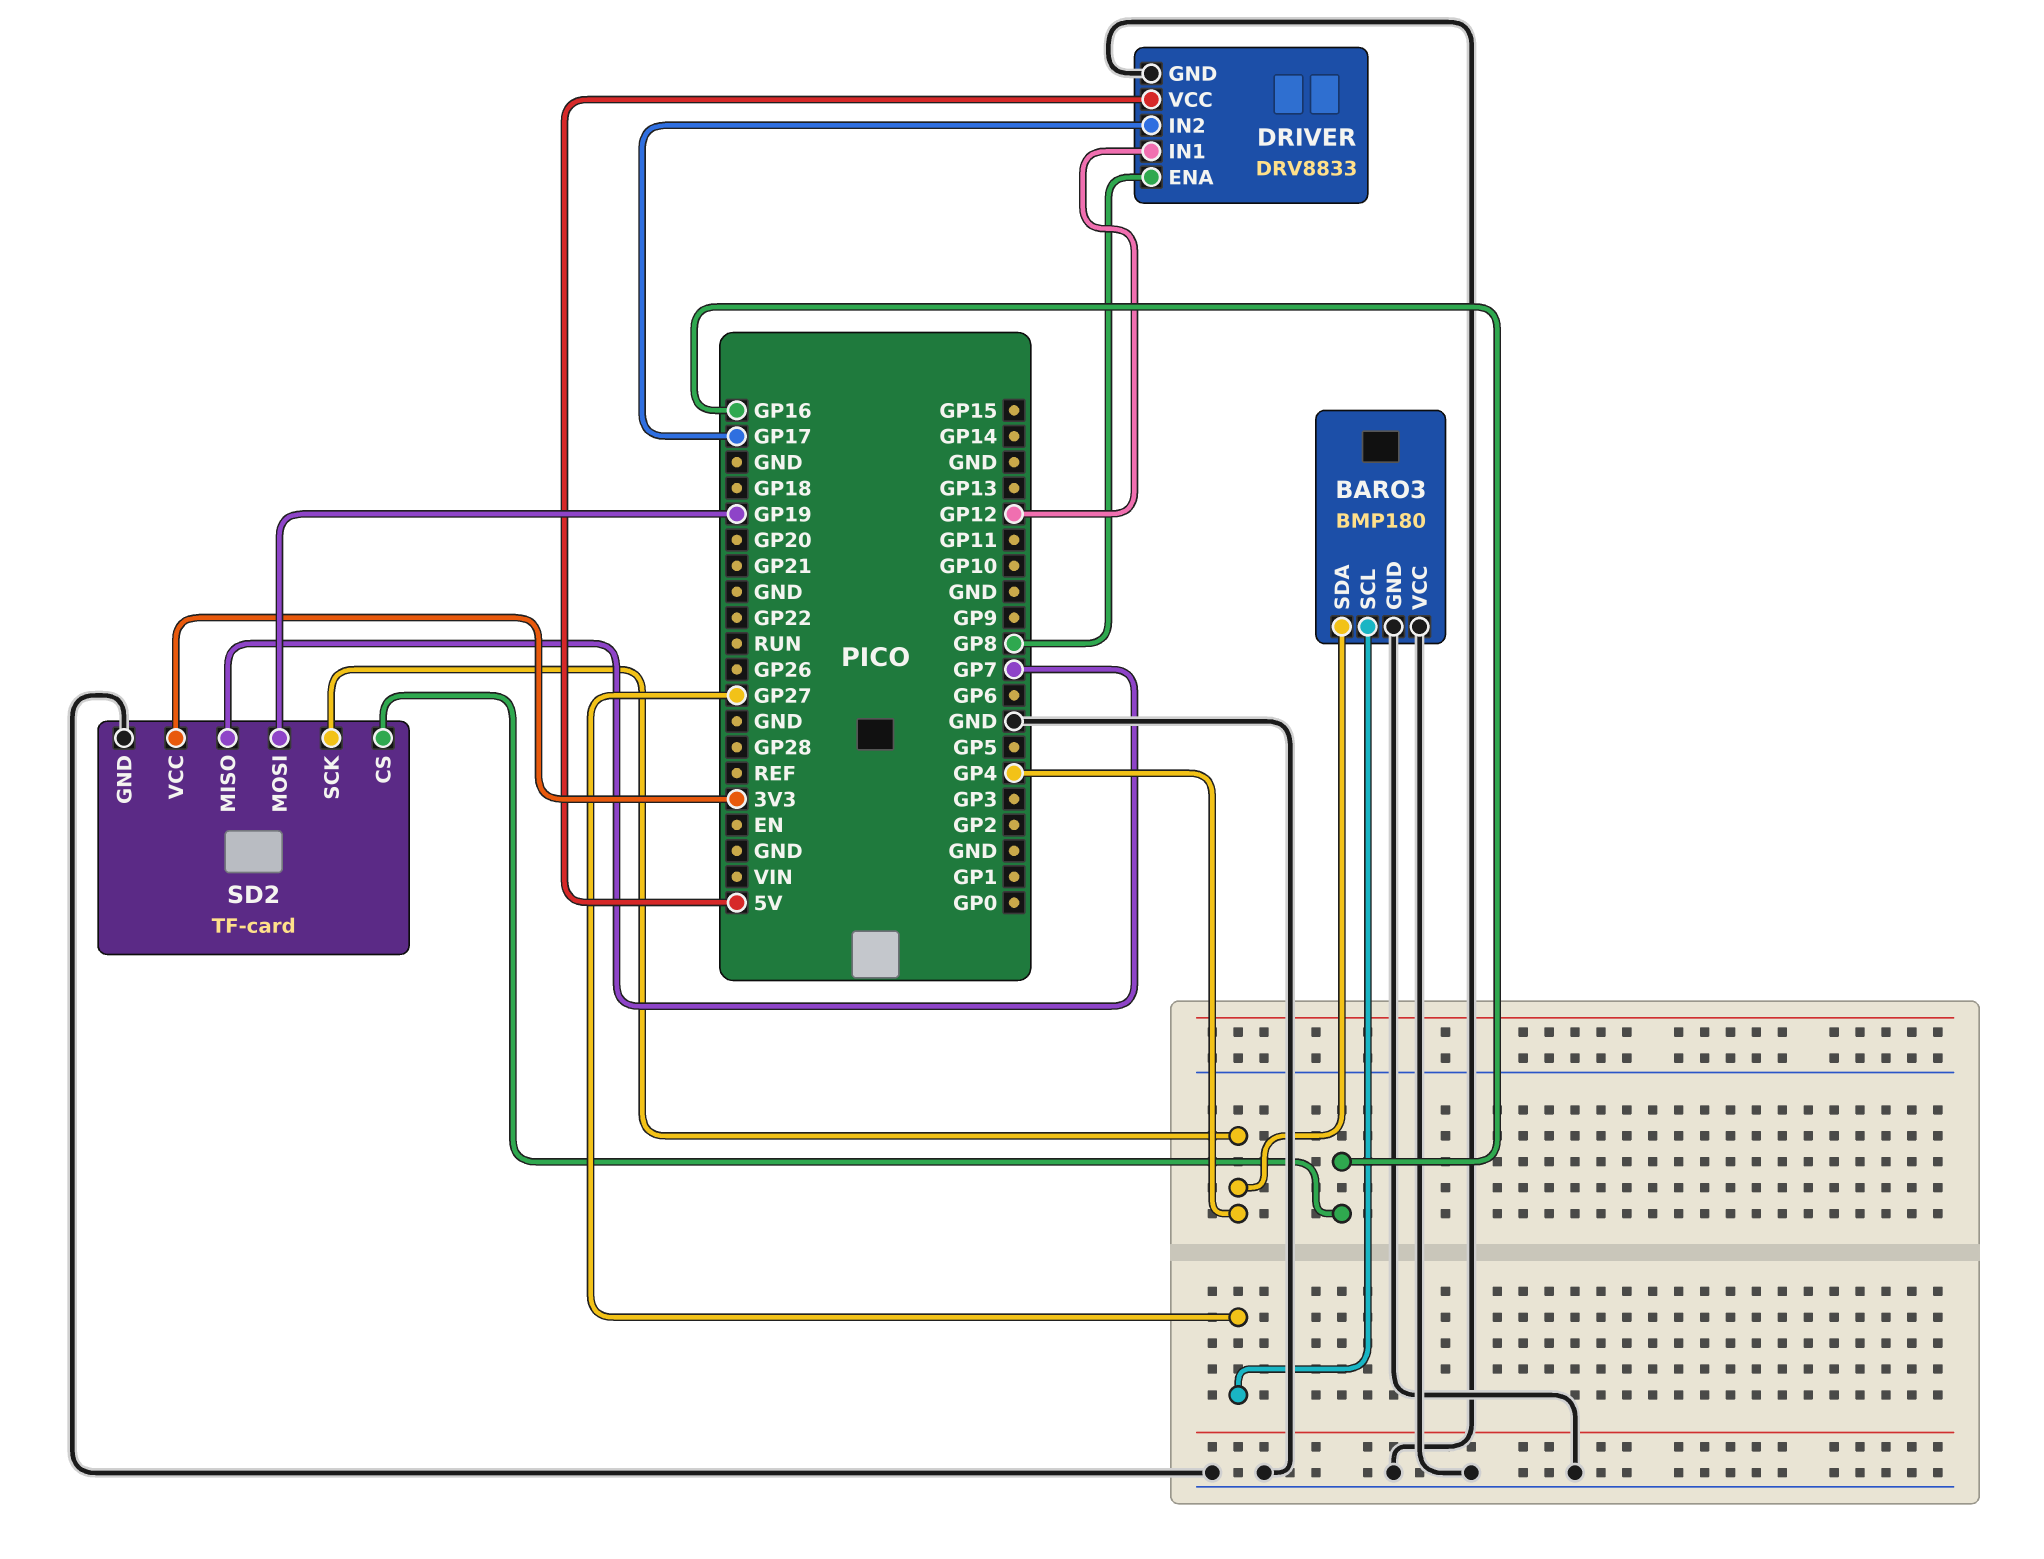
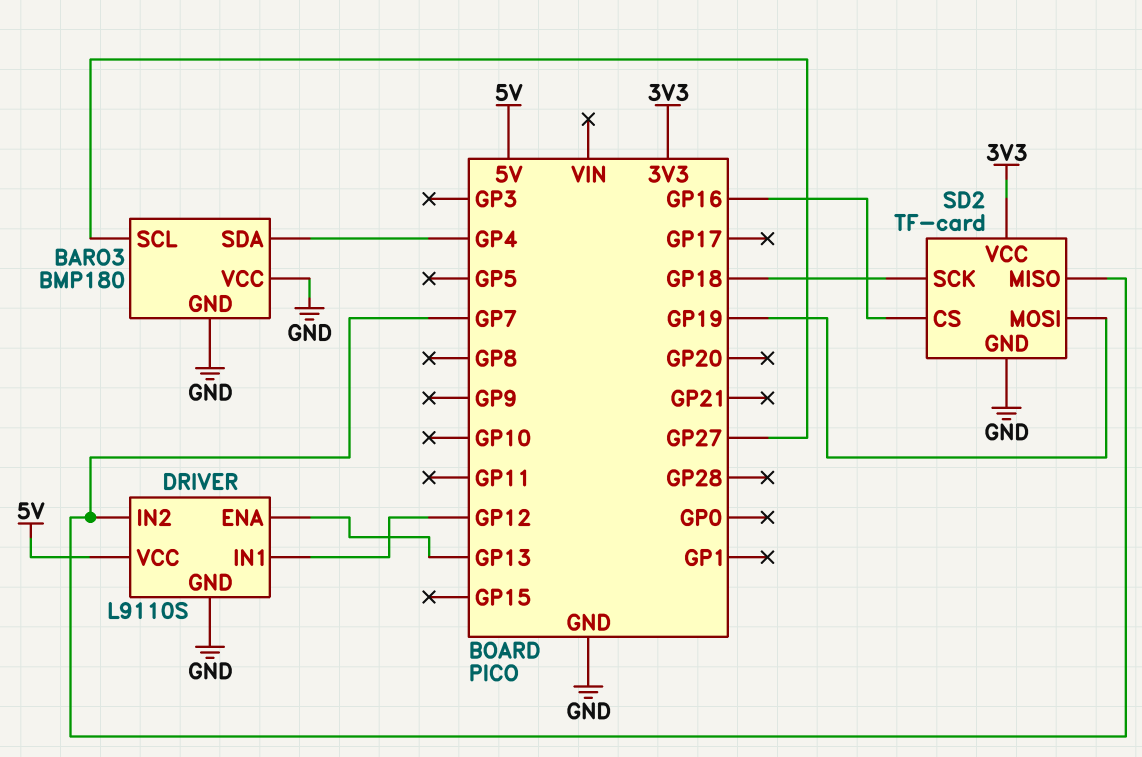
DRIVER: DRV8833 -> L9110S
DRIVER pin ENA: GP8 -> GP13
DRIVER pin IN2: GP17 -> GP7
SD2 pin SCK: GP4 -> GP18

